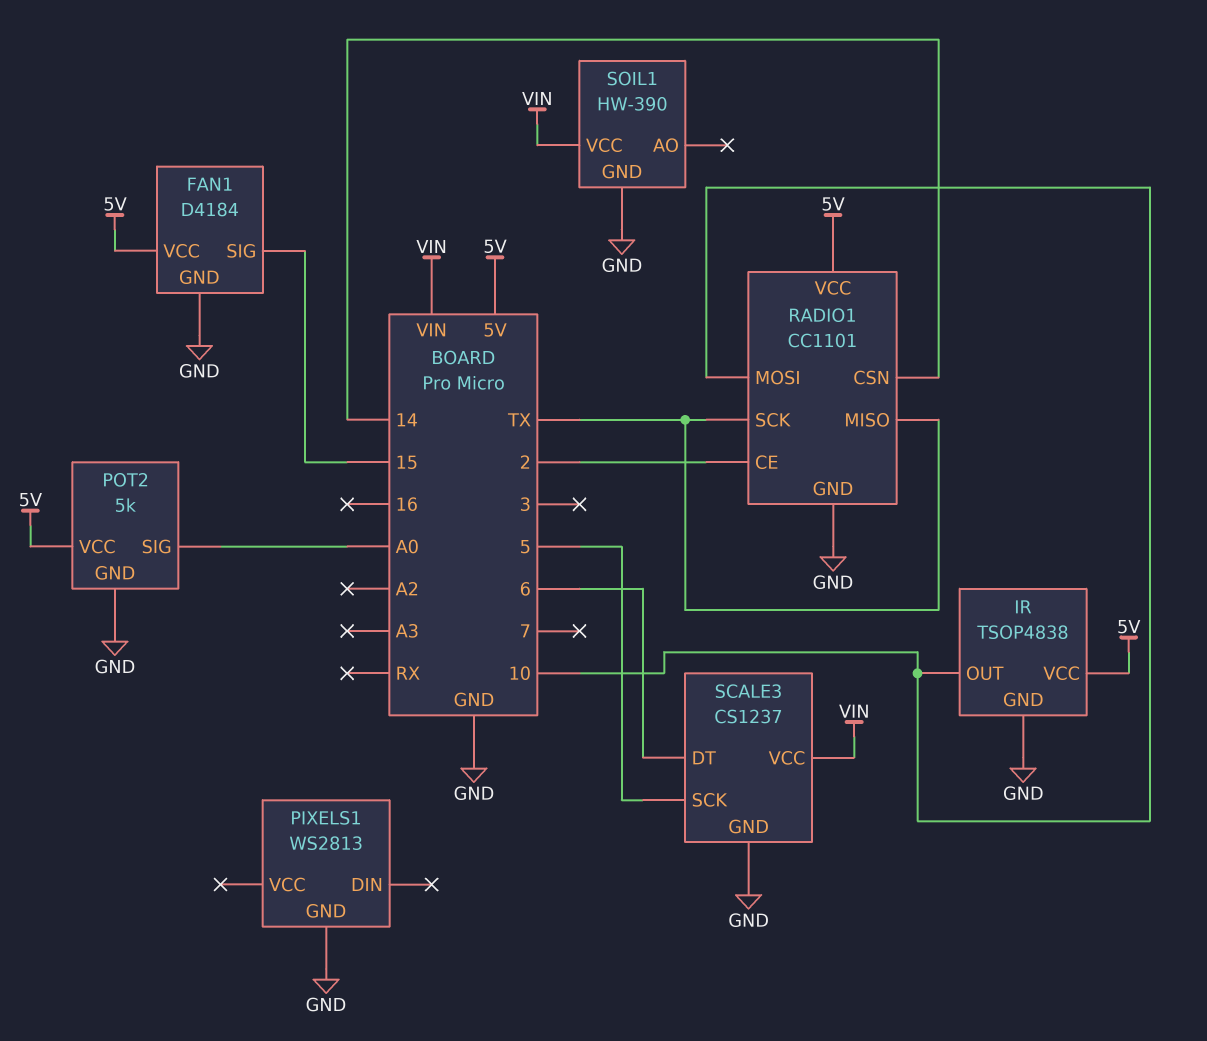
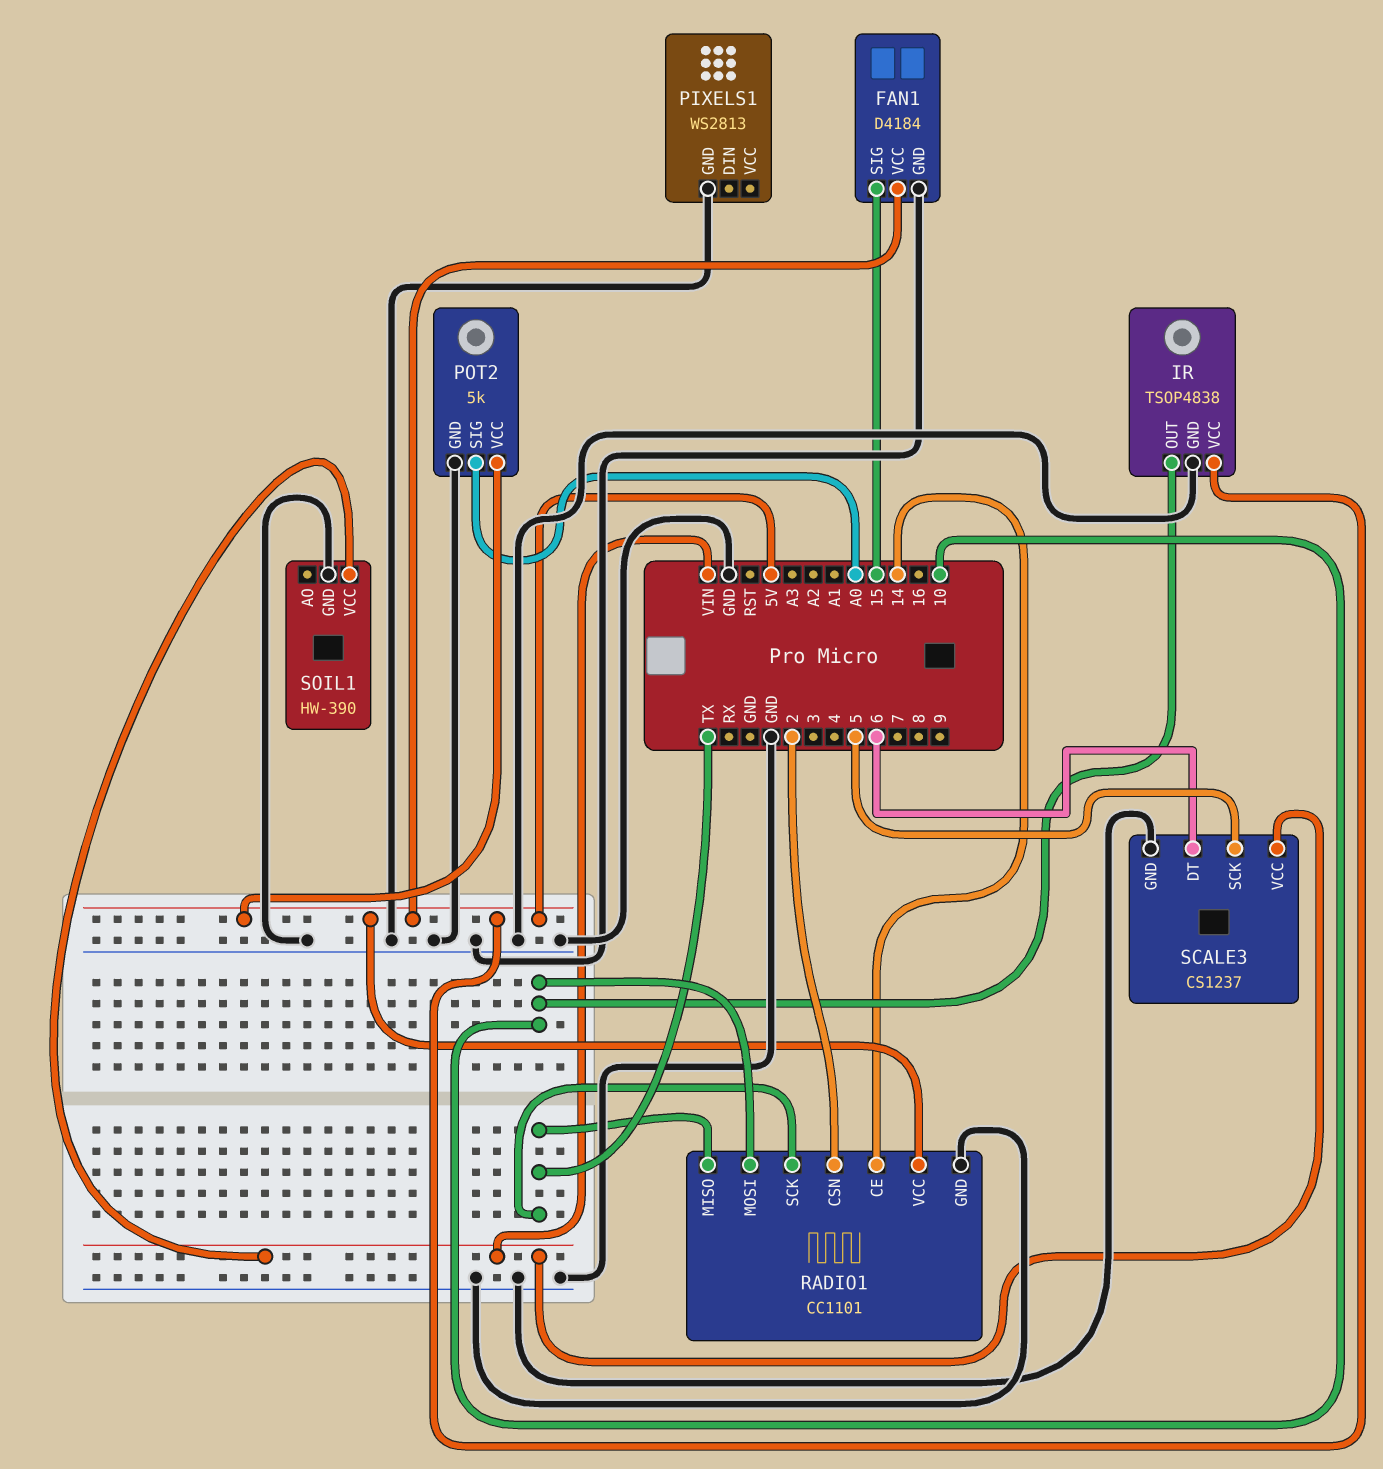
RADIO1 pin CE: 2 -> 14
RADIO1 pin CSN: 14 -> 2

